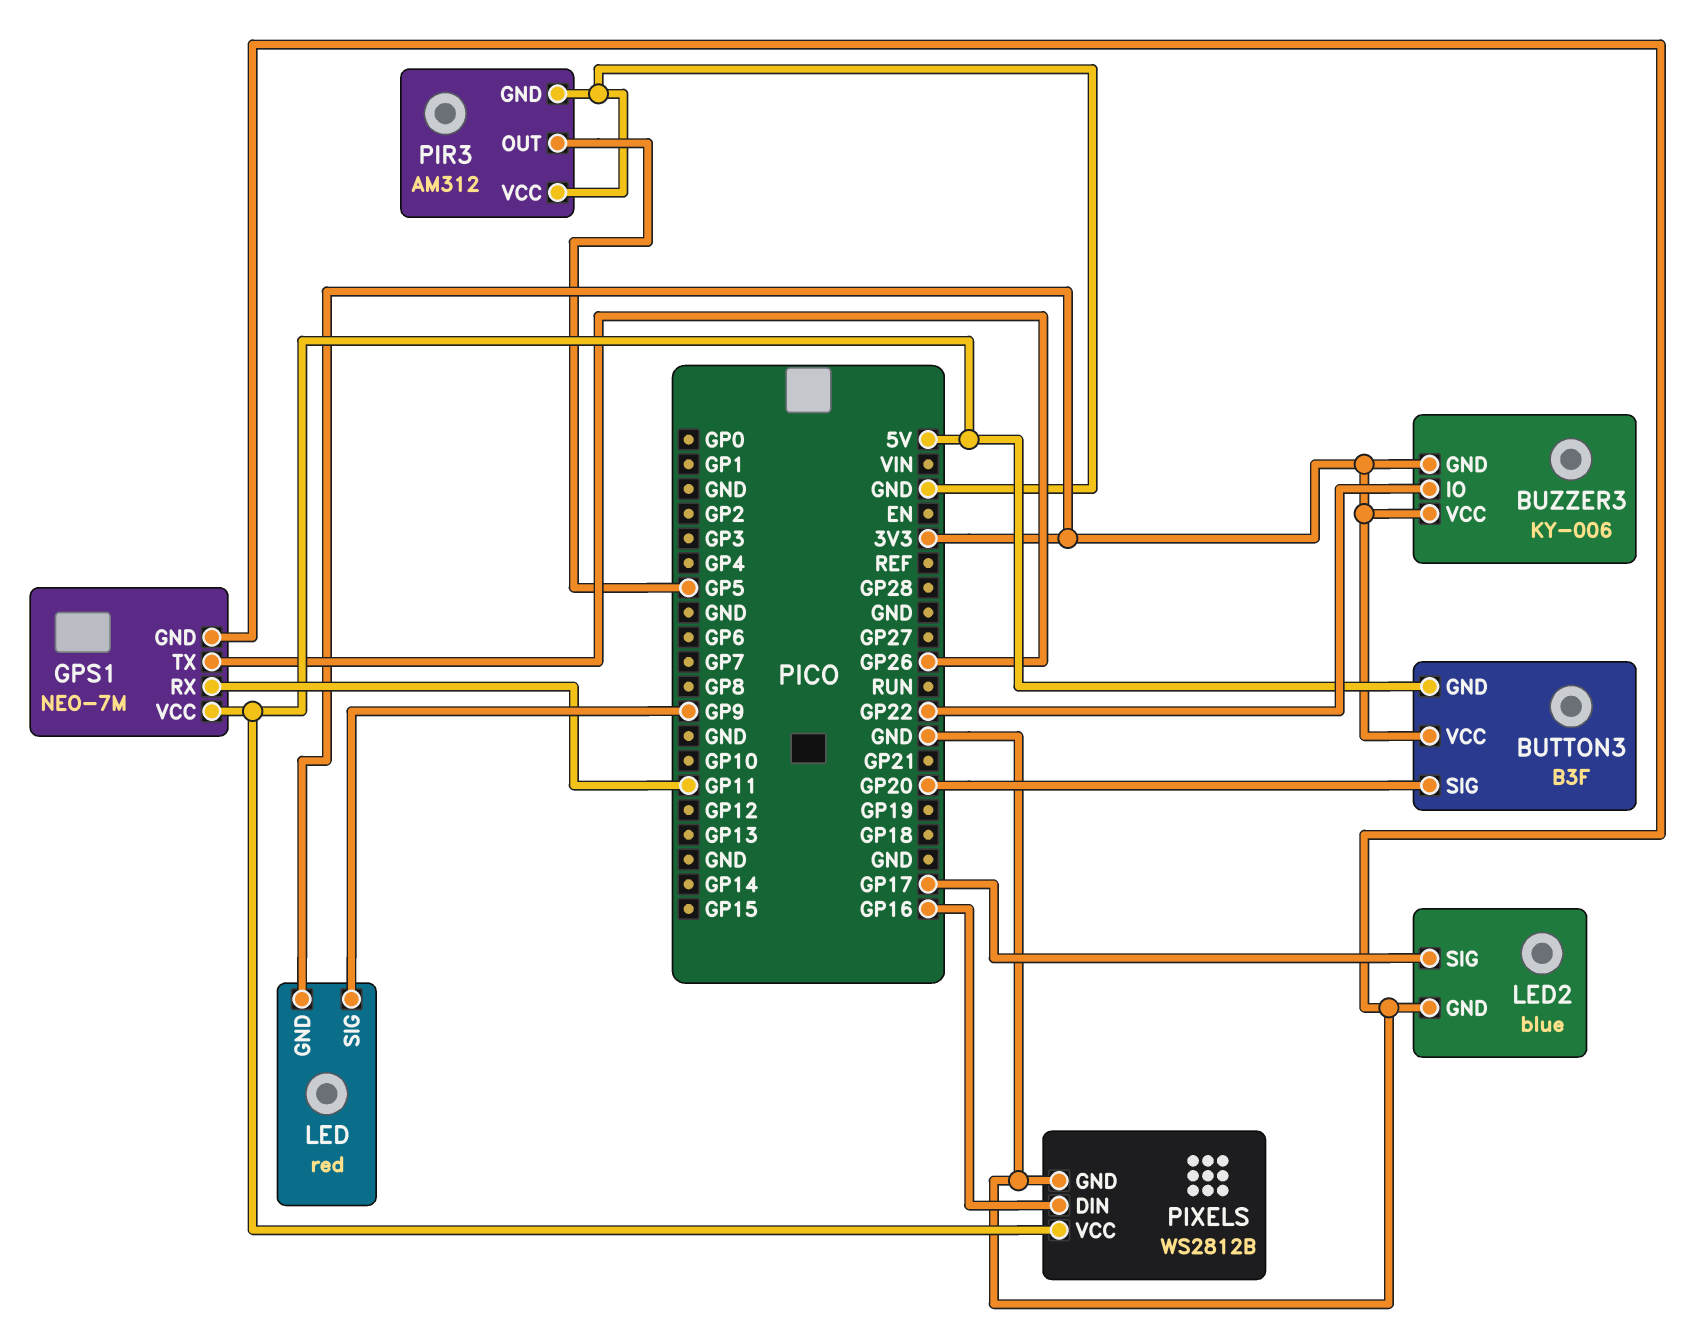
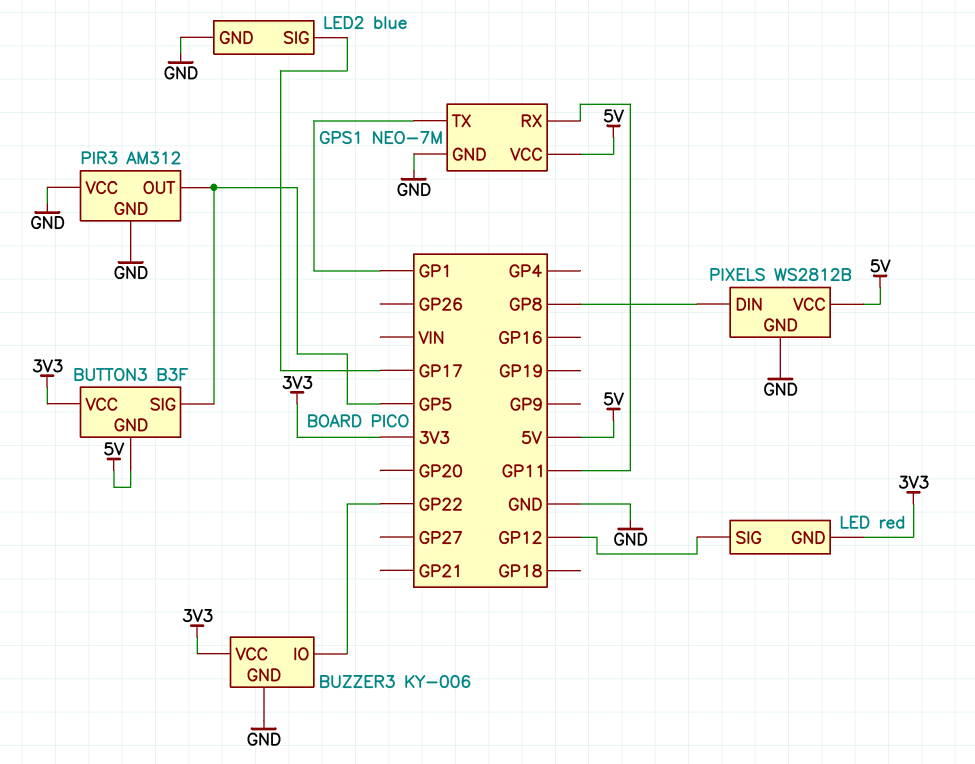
BUTTON3 pin SIG: GP20 -> GP5
BUZZER3 pin GND: 3V3 -> GND
GPS1 pin TX: GP26 -> GP1
LED pin SIG: GP9 -> GP12
PIXELS pin DIN: GP16 -> GP8

